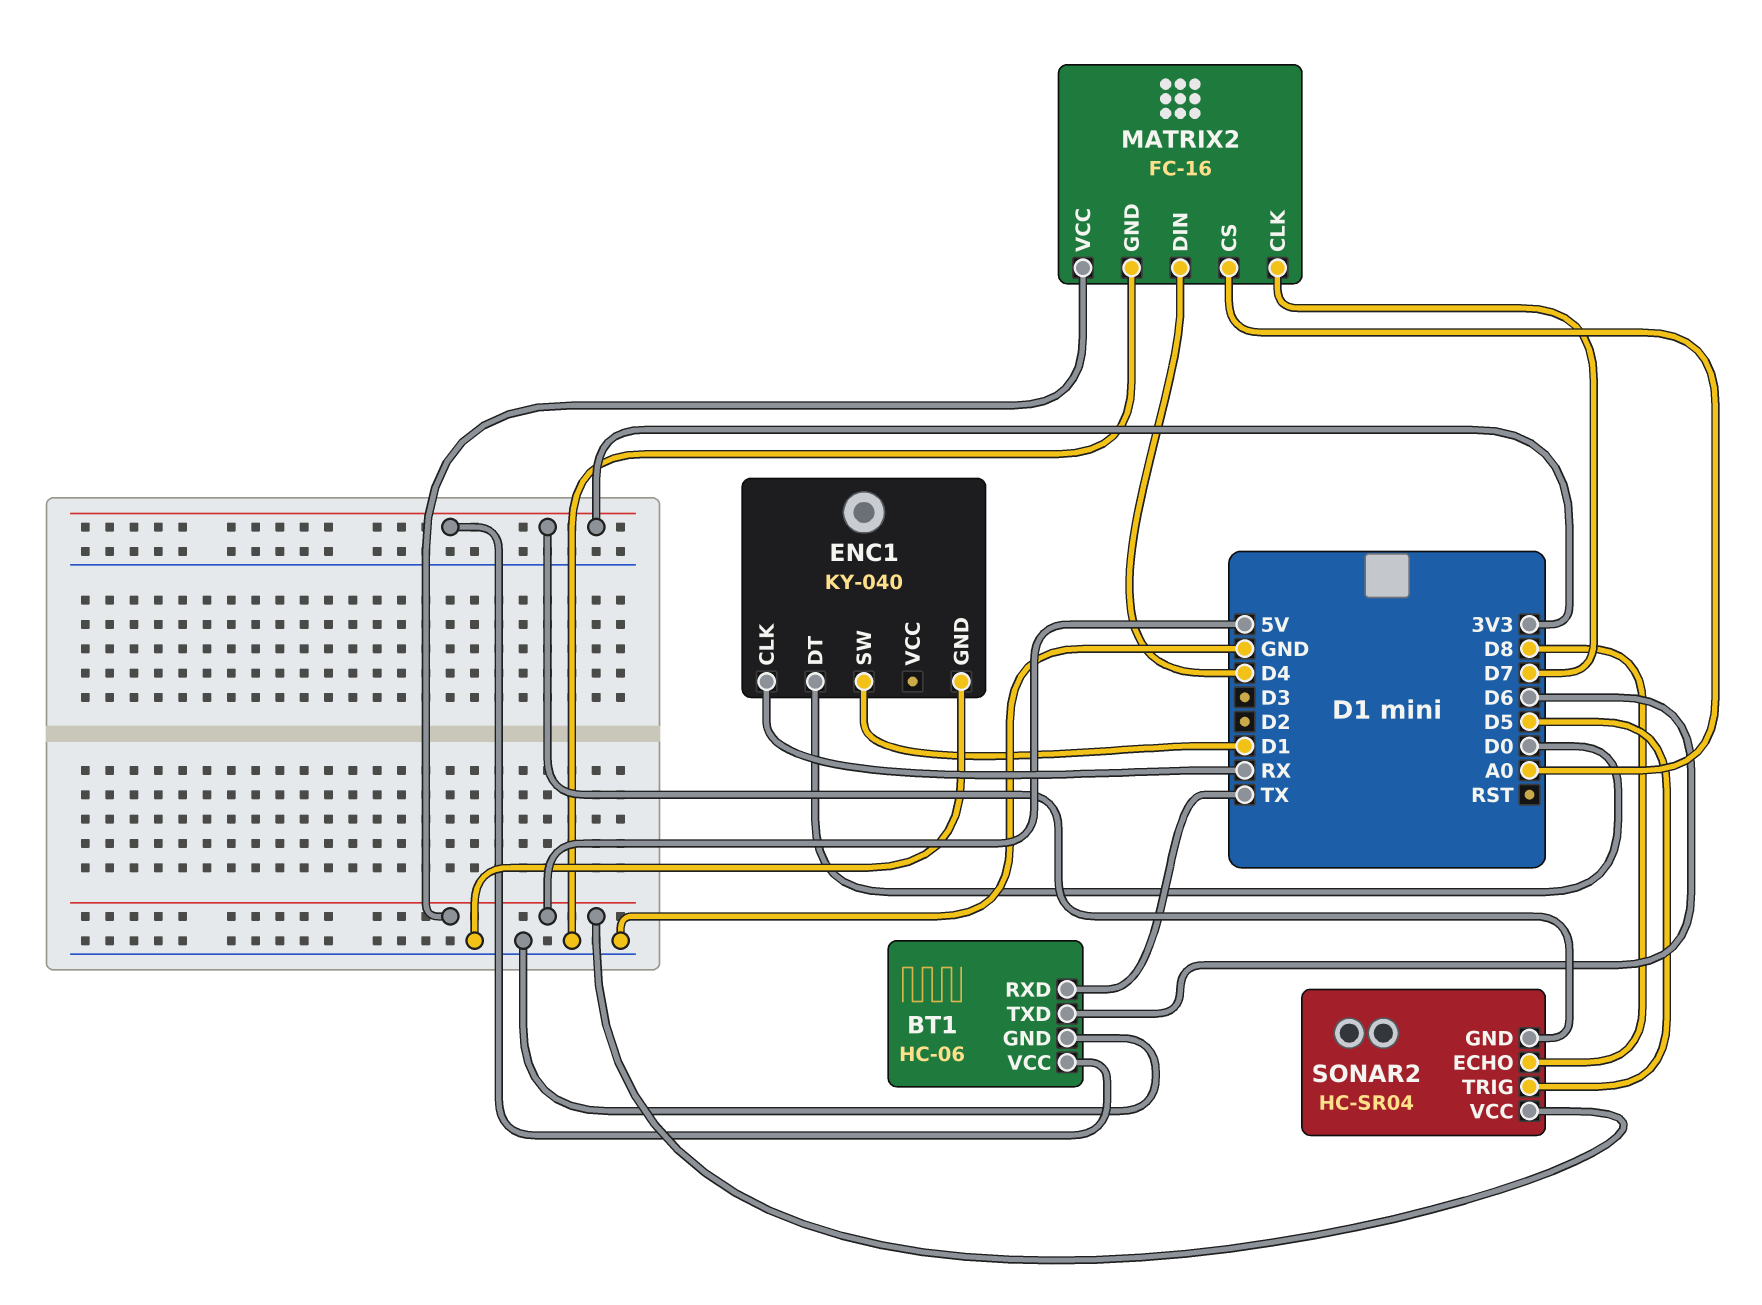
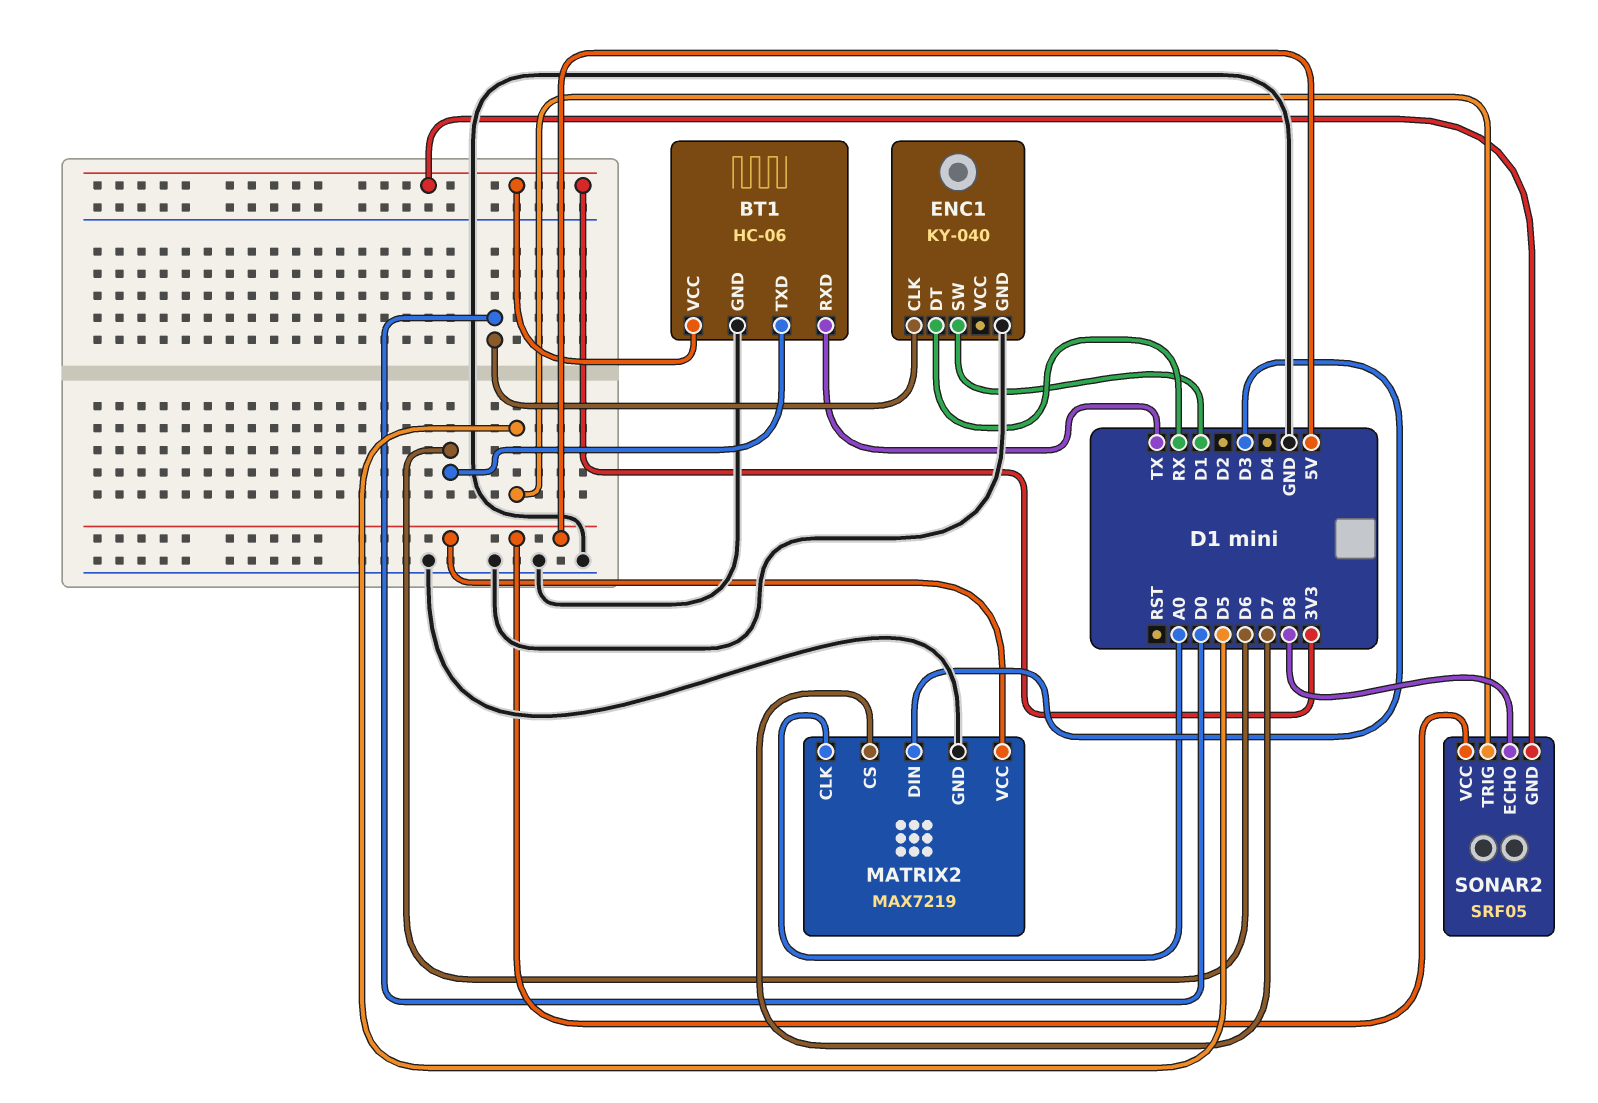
ENC1 pin CLK: RX -> D0
ENC1 pin DT: D0 -> RX
MATRIX2: FC-16 -> MAX7219
MATRIX2 pin CLK: D7 -> A0
MATRIX2 pin CS: A0 -> D7
MATRIX2 pin DIN: D4 -> D3
SONAR2: HC-SR04 -> SRF05

